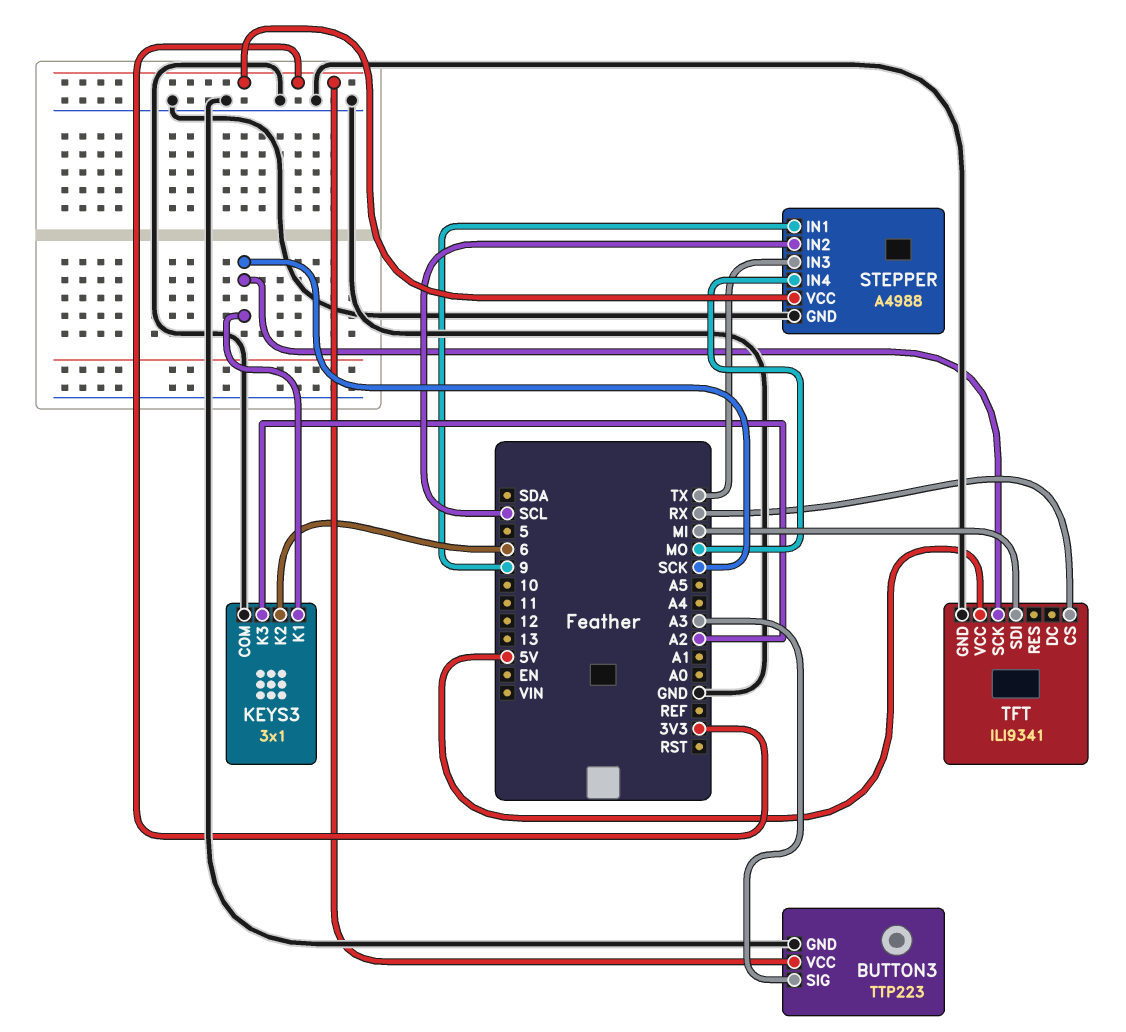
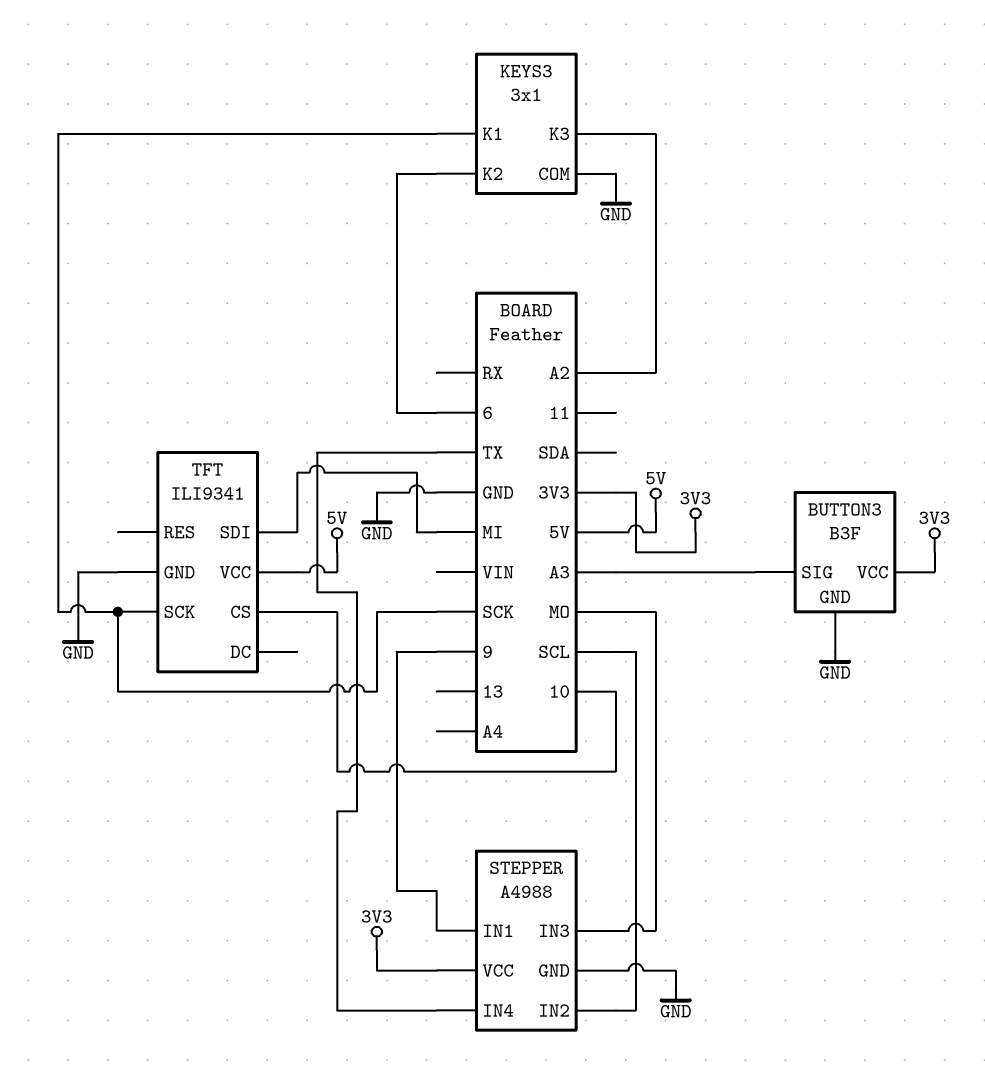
BUTTON3: TTP223 -> B3F
STEPPER pin IN3: TX -> MO
STEPPER pin IN4: MO -> TX
TFT pin CS: RX -> 10

